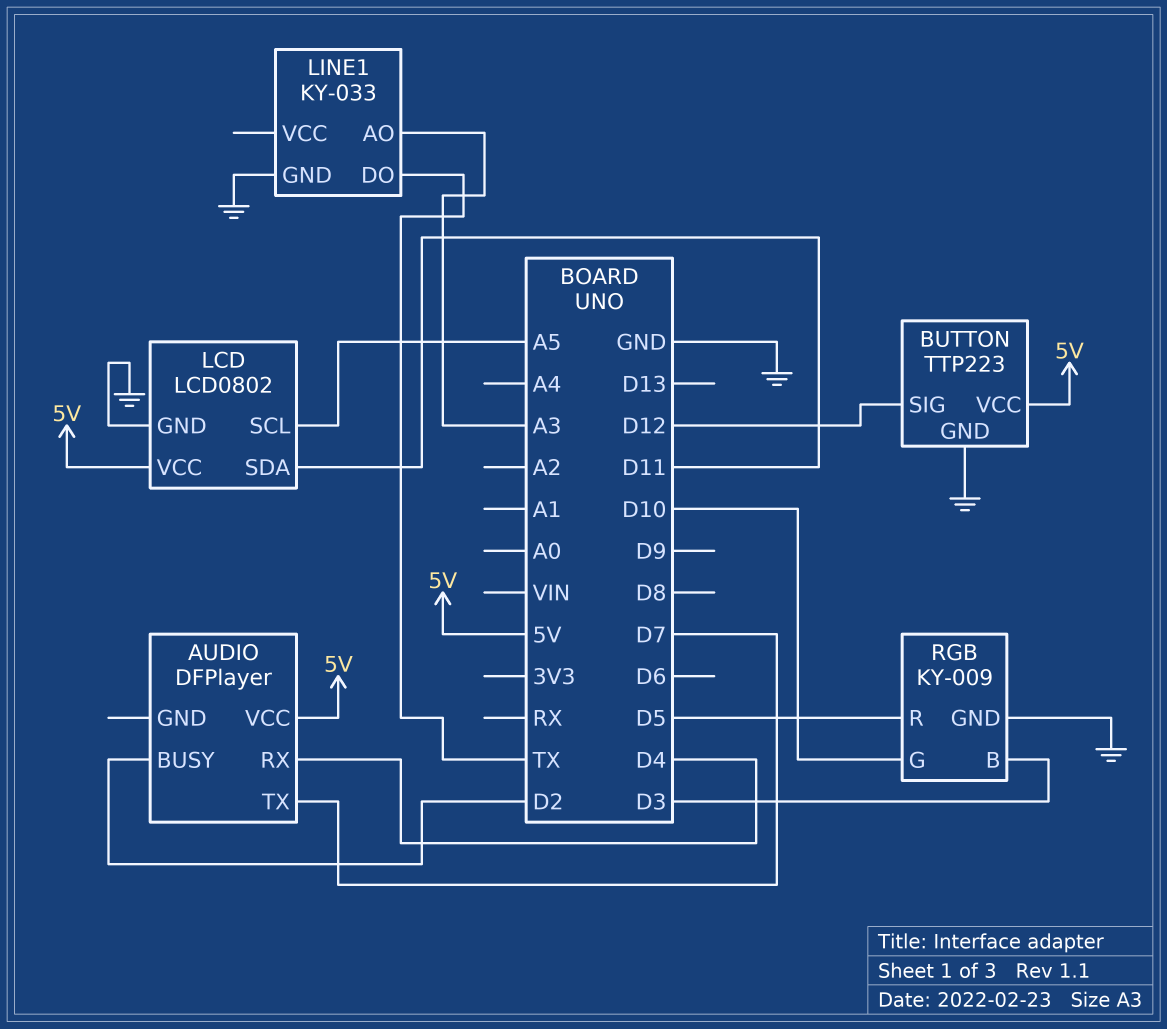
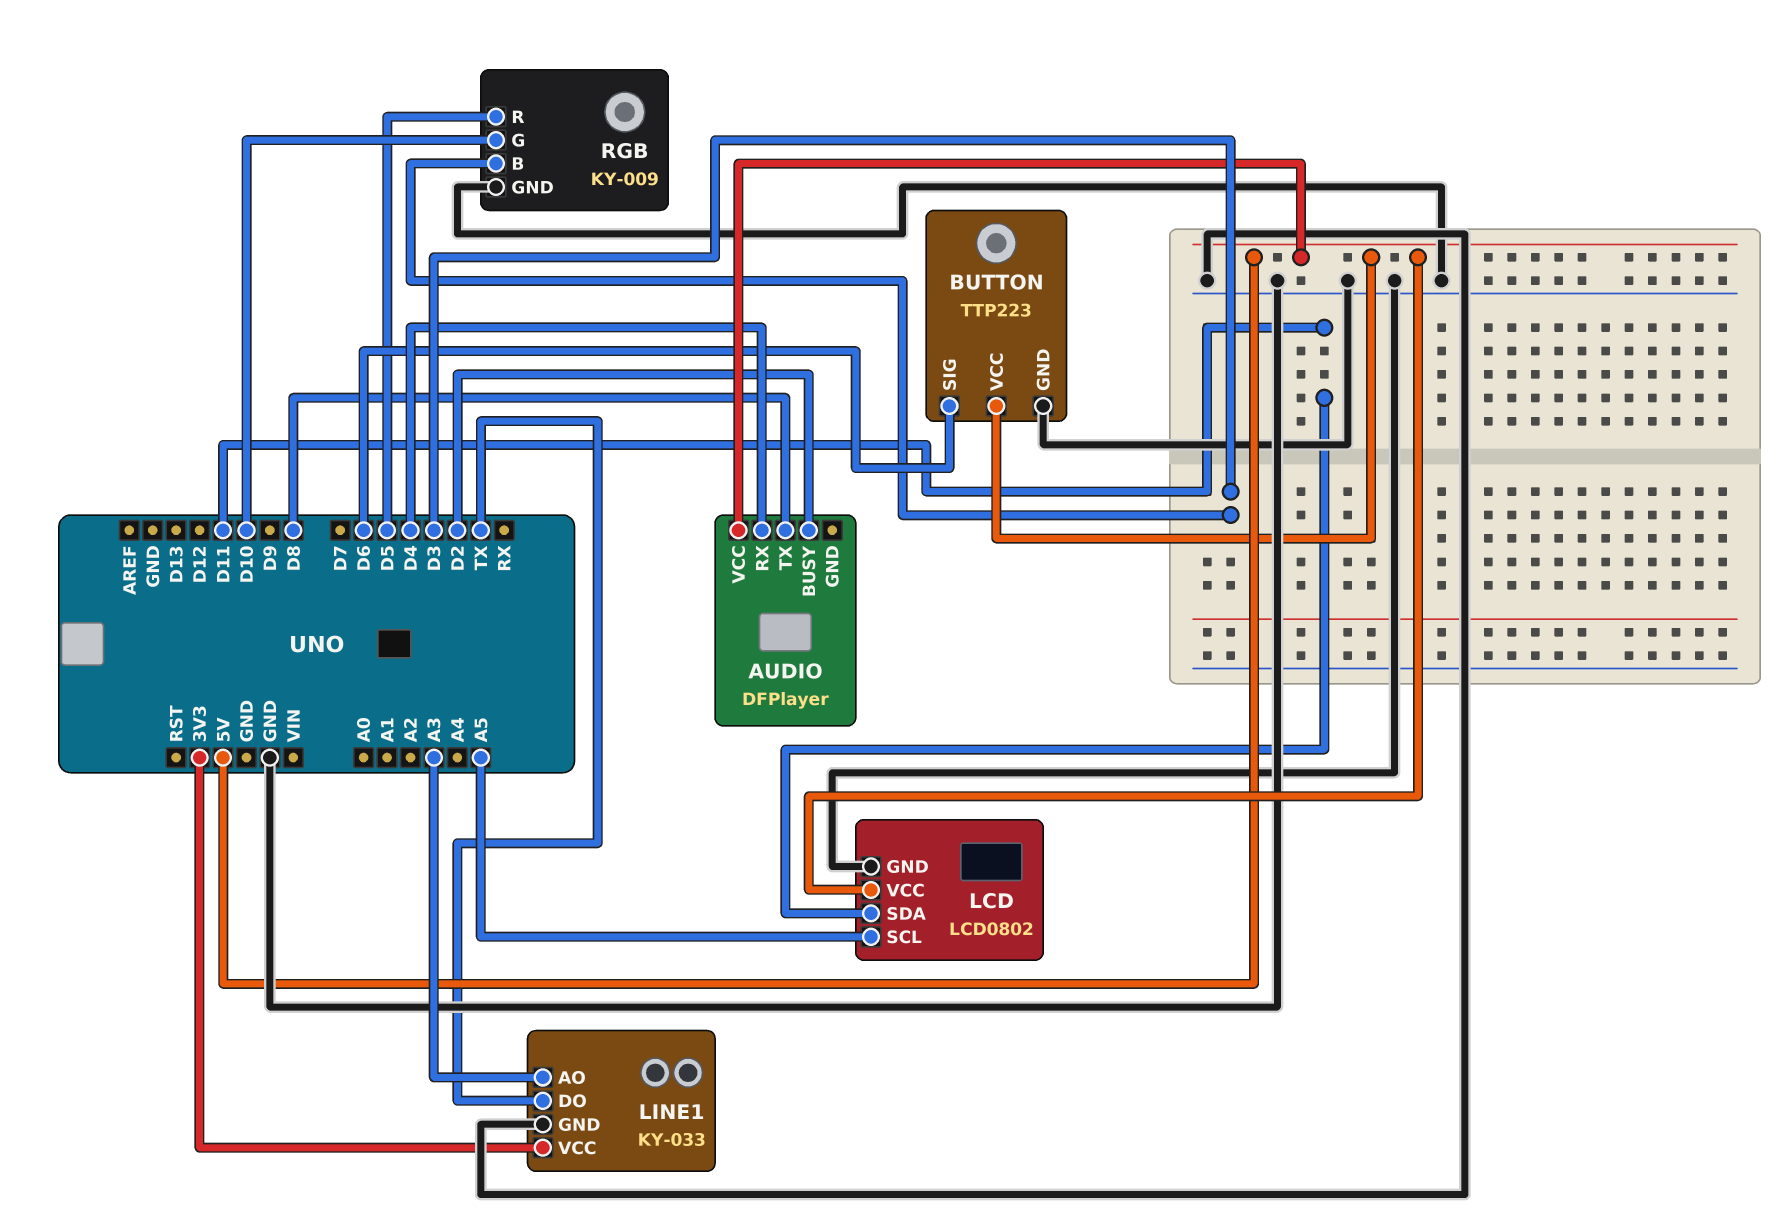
AUDIO pin TX: D7 -> D8
BUTTON pin SIG: D12 -> D6
LINE1 pin VCC: none -> 3V3

